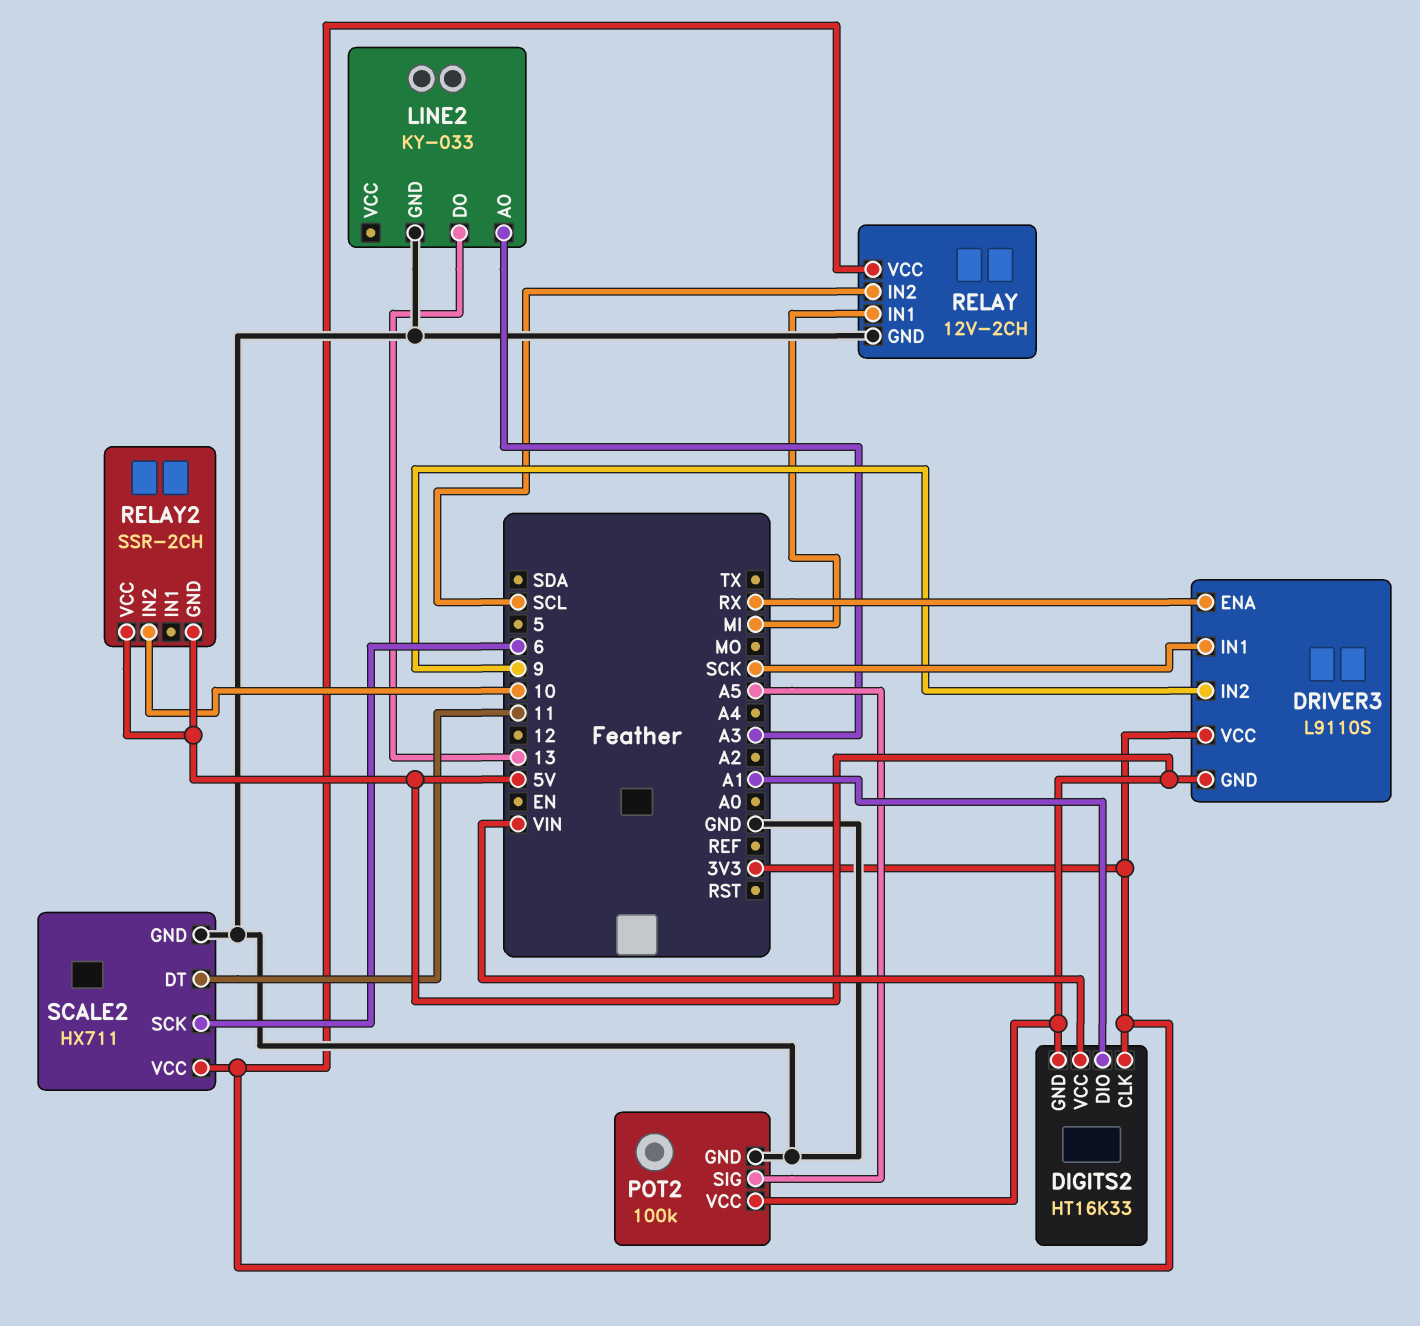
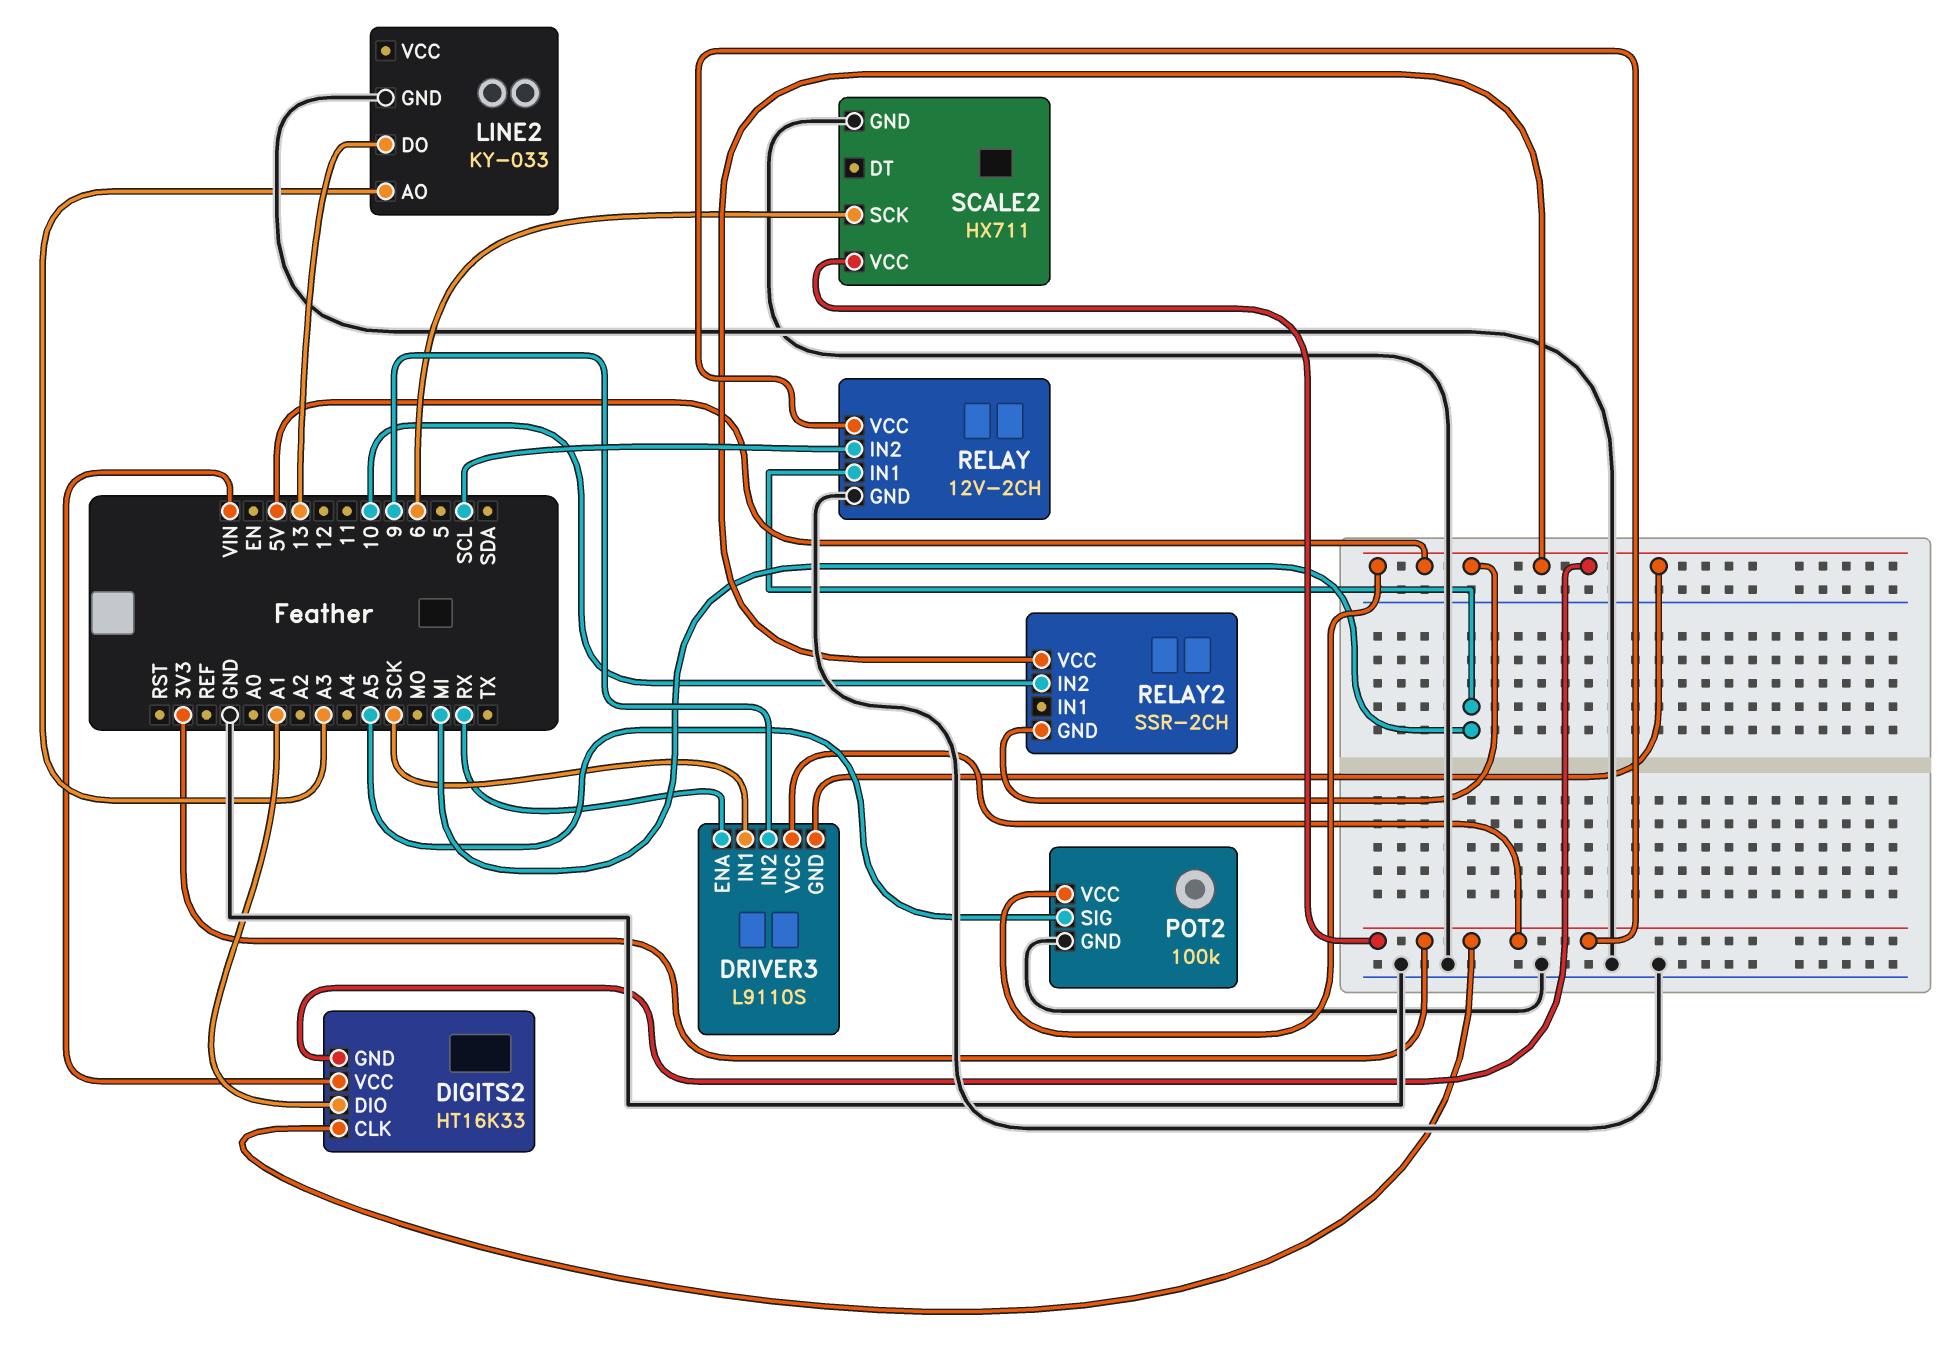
SCALE2 pin DT: 11 -> none

